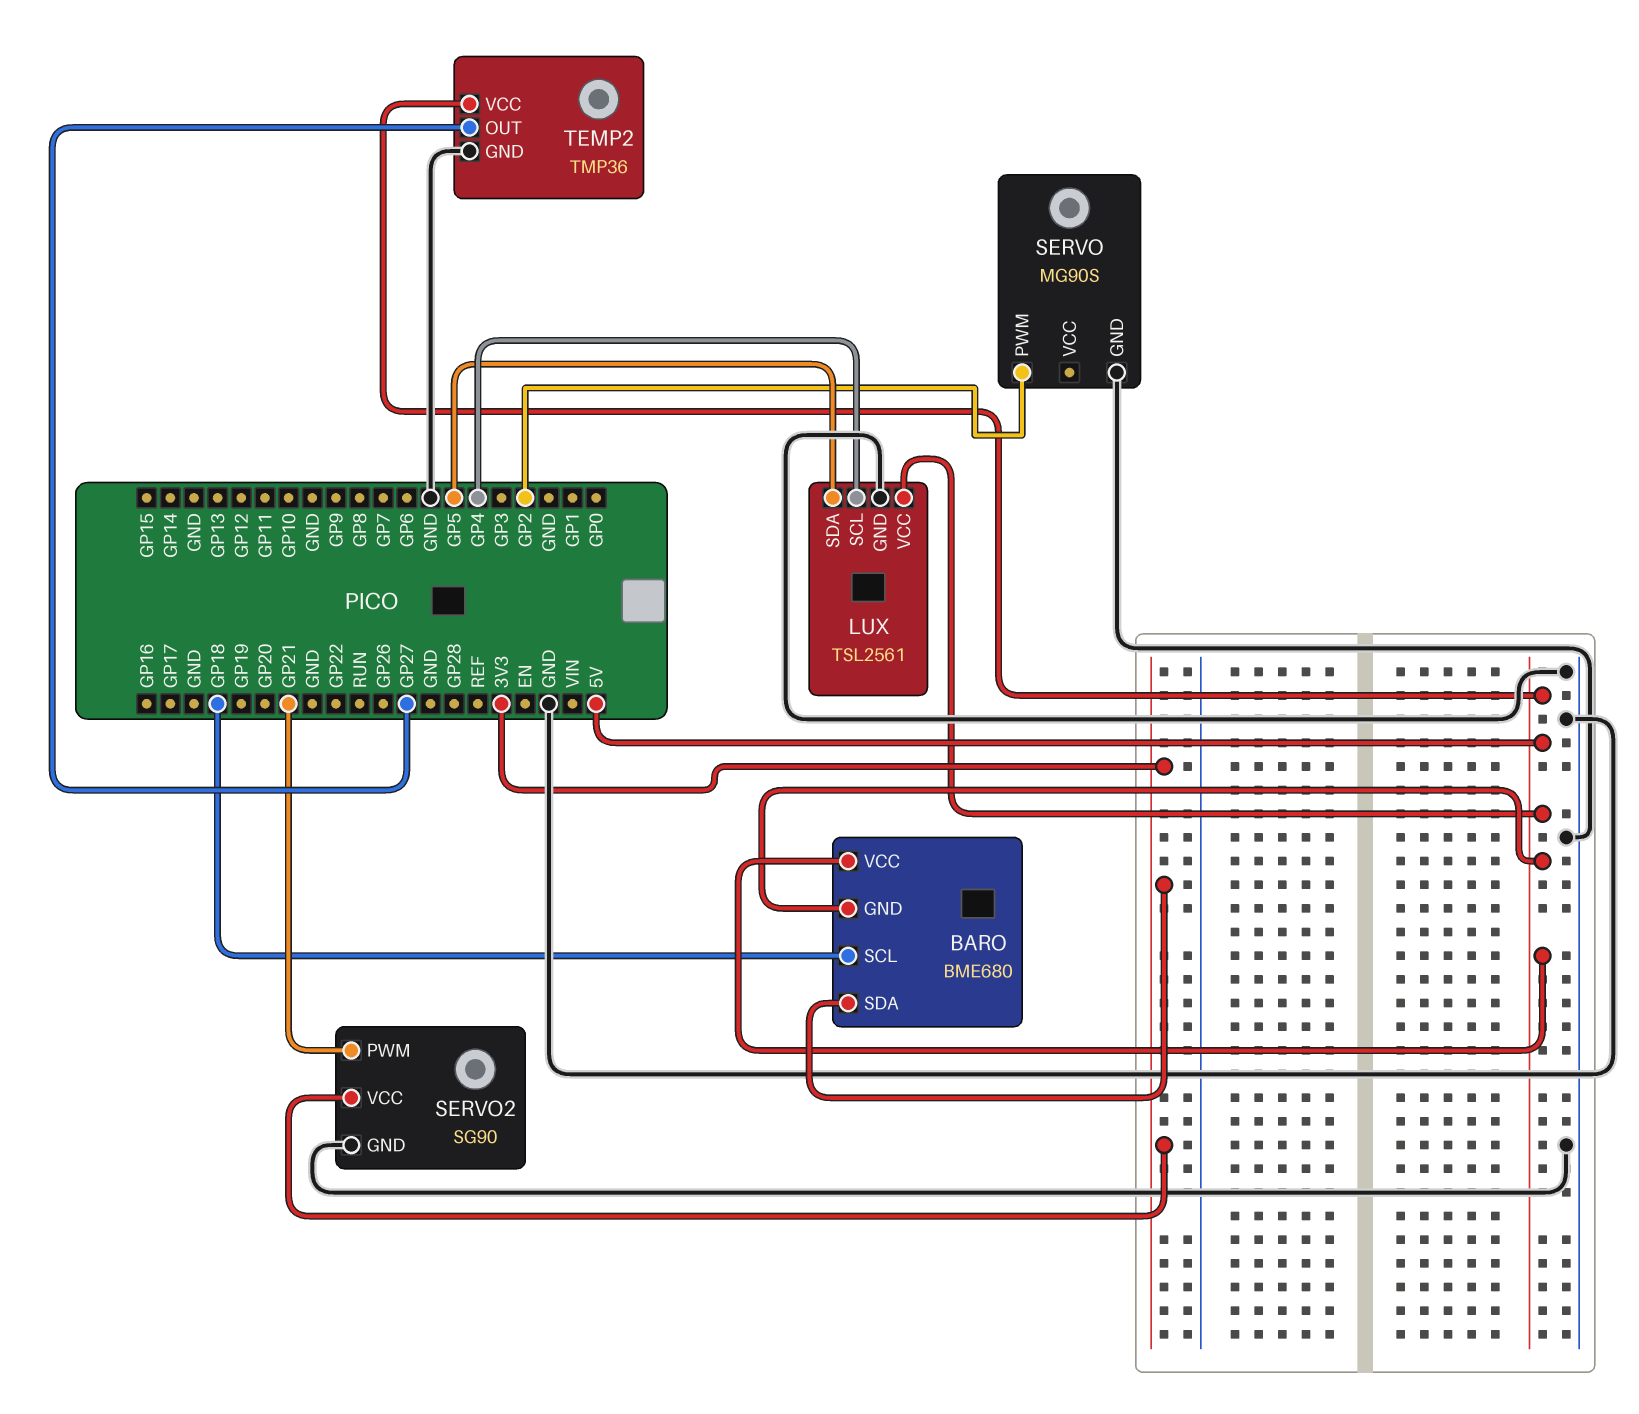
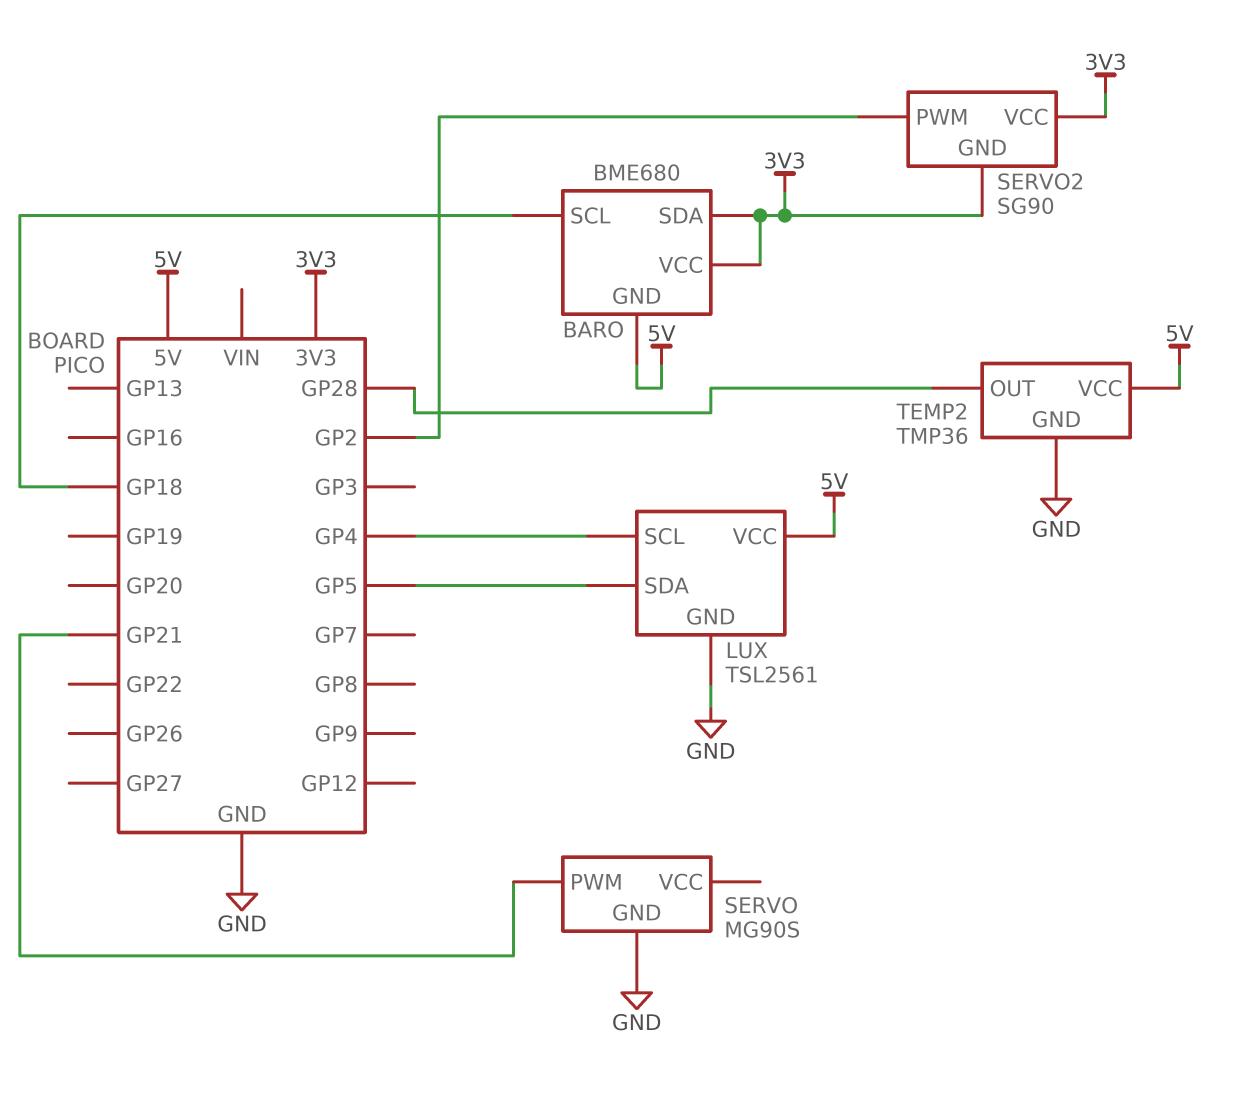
BARO pin VCC: 5V -> 3V3
SERVO pin PWM: GP2 -> GP21
SERVO2 pin GND: GND -> 3V3
SERVO2 pin PWM: GP21 -> GP2
TEMP2 pin OUT: GP27 -> GP28

